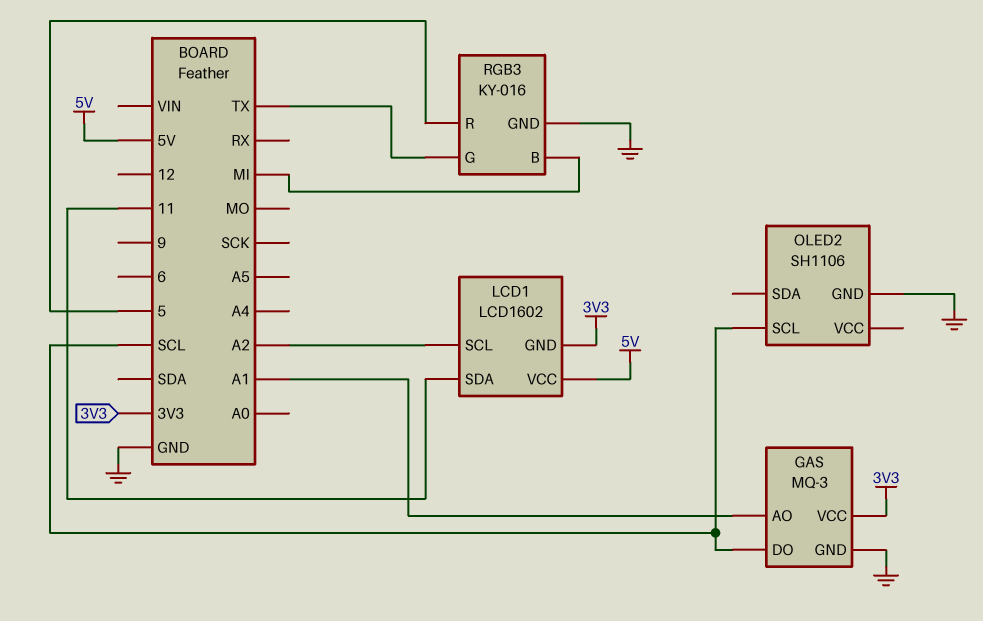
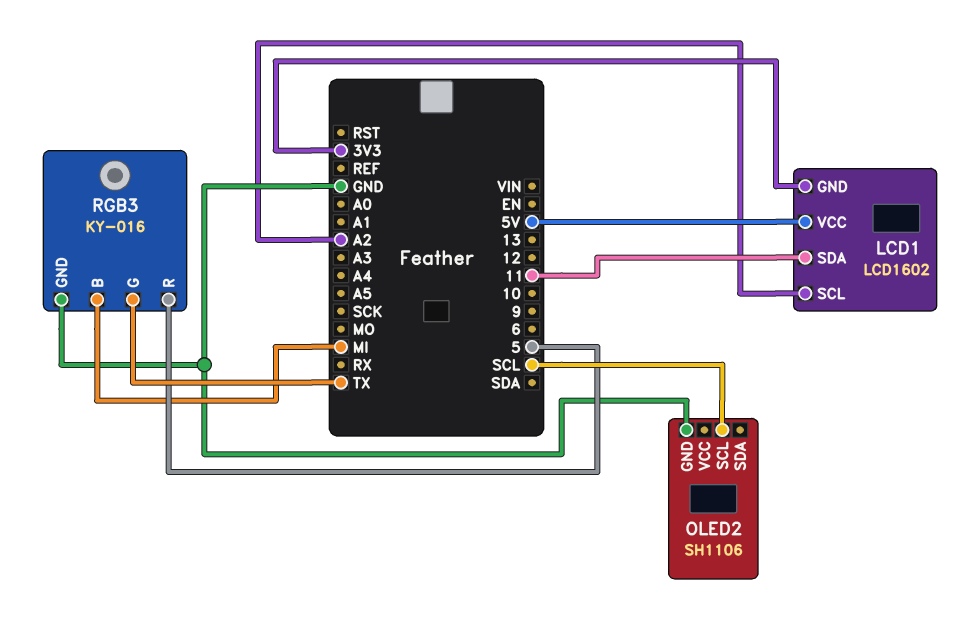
GAS: MQ-3 -> none
GAS pin AO: A1 -> none
GAS pin DO: SCL -> none
GAS pin GND: GND -> none
GAS pin VCC: 3V3 -> none

